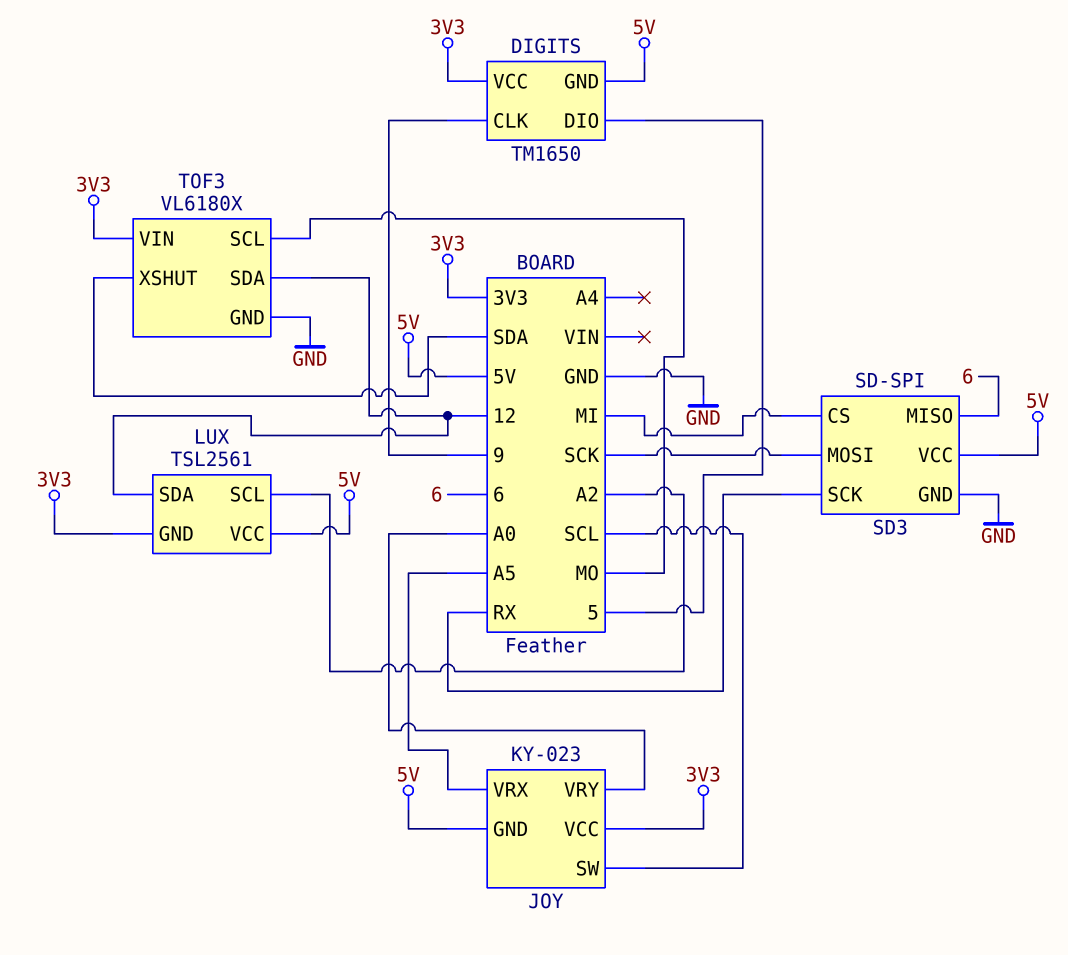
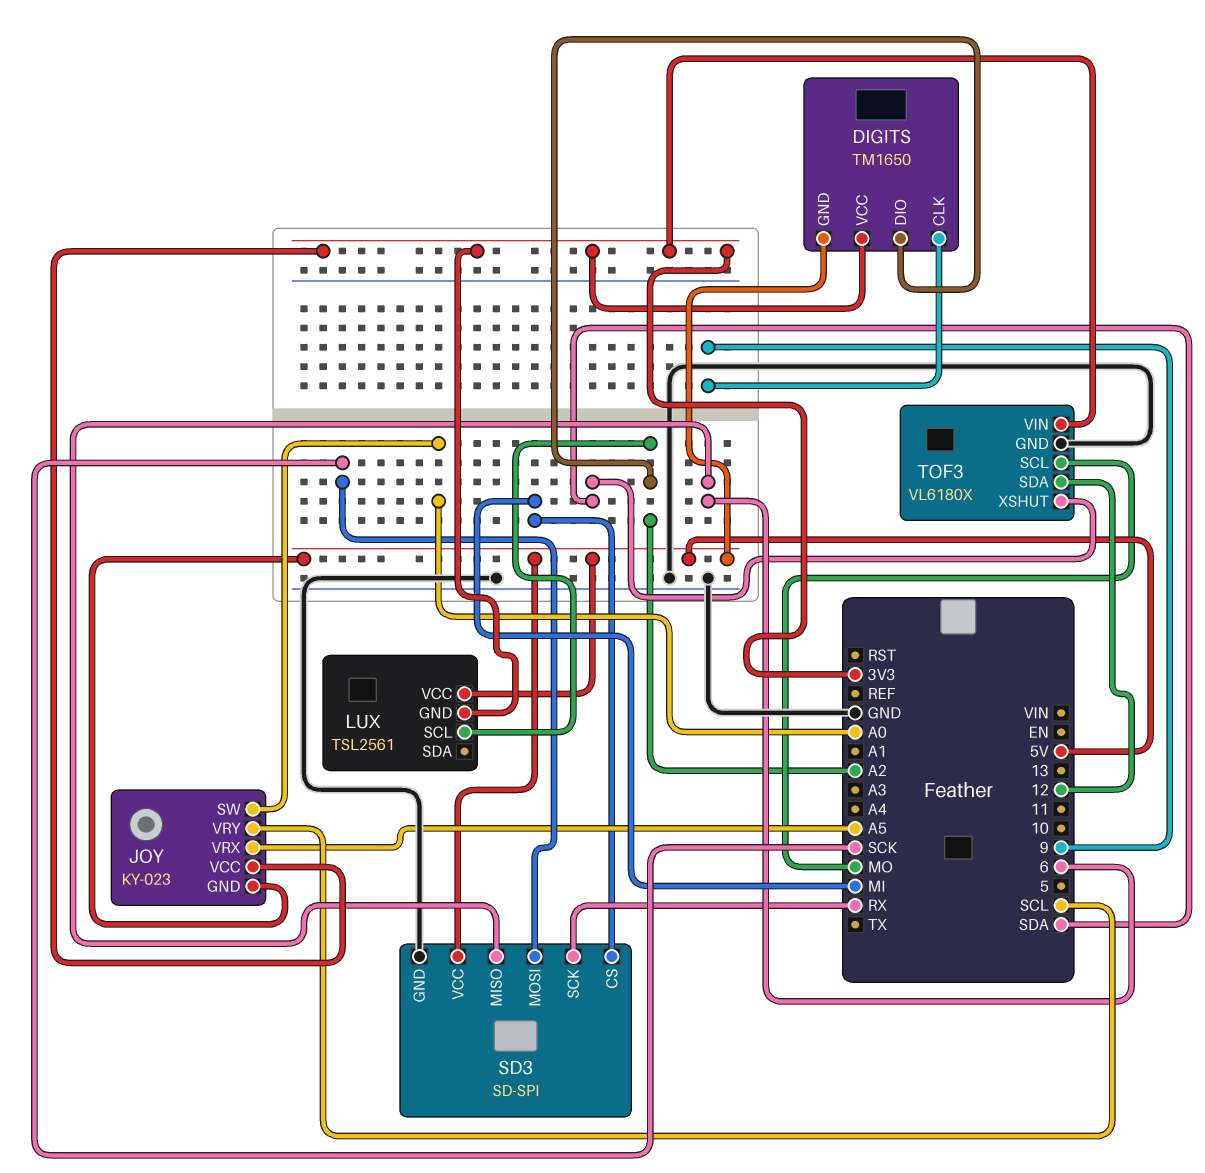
DIGITS pin DIO: 5 -> A2
JOY pin SW: SCL -> A0
JOY pin VRY: A0 -> SCL
LUX pin SDA: 12 -> none

